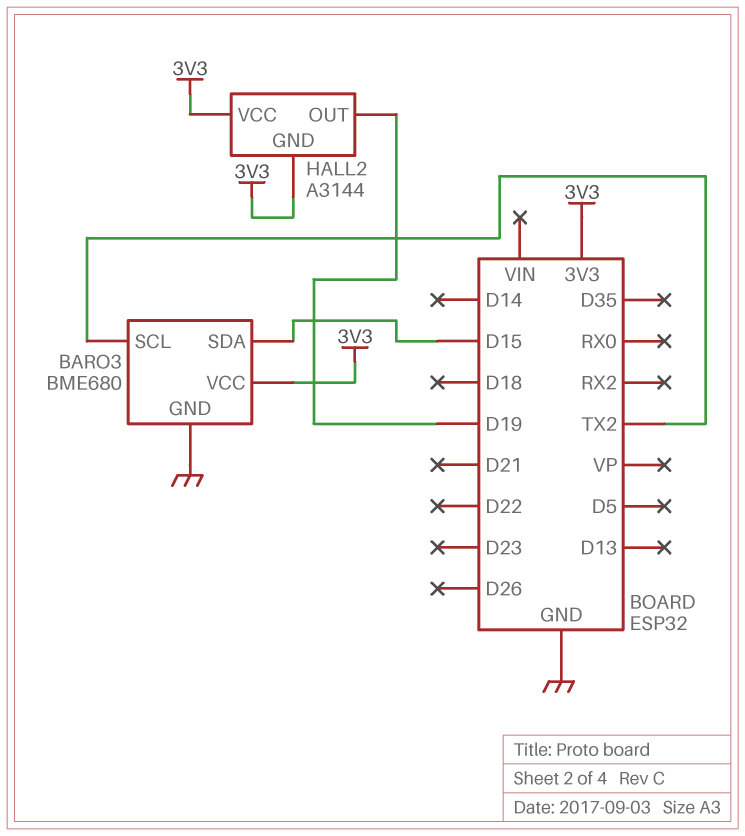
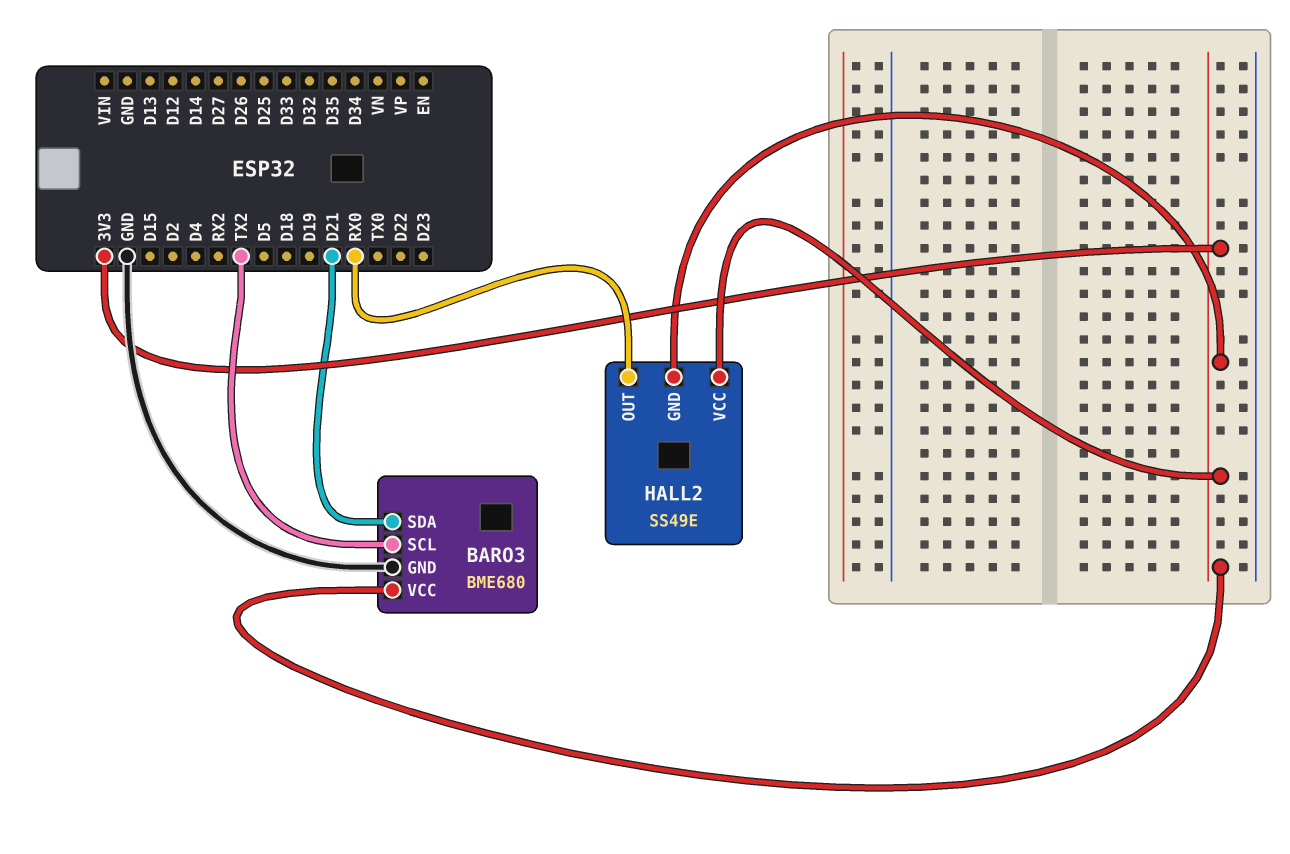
BARO3 pin SDA: D15 -> D21
HALL2: A3144 -> SS49E
HALL2 pin OUT: D19 -> RX0

